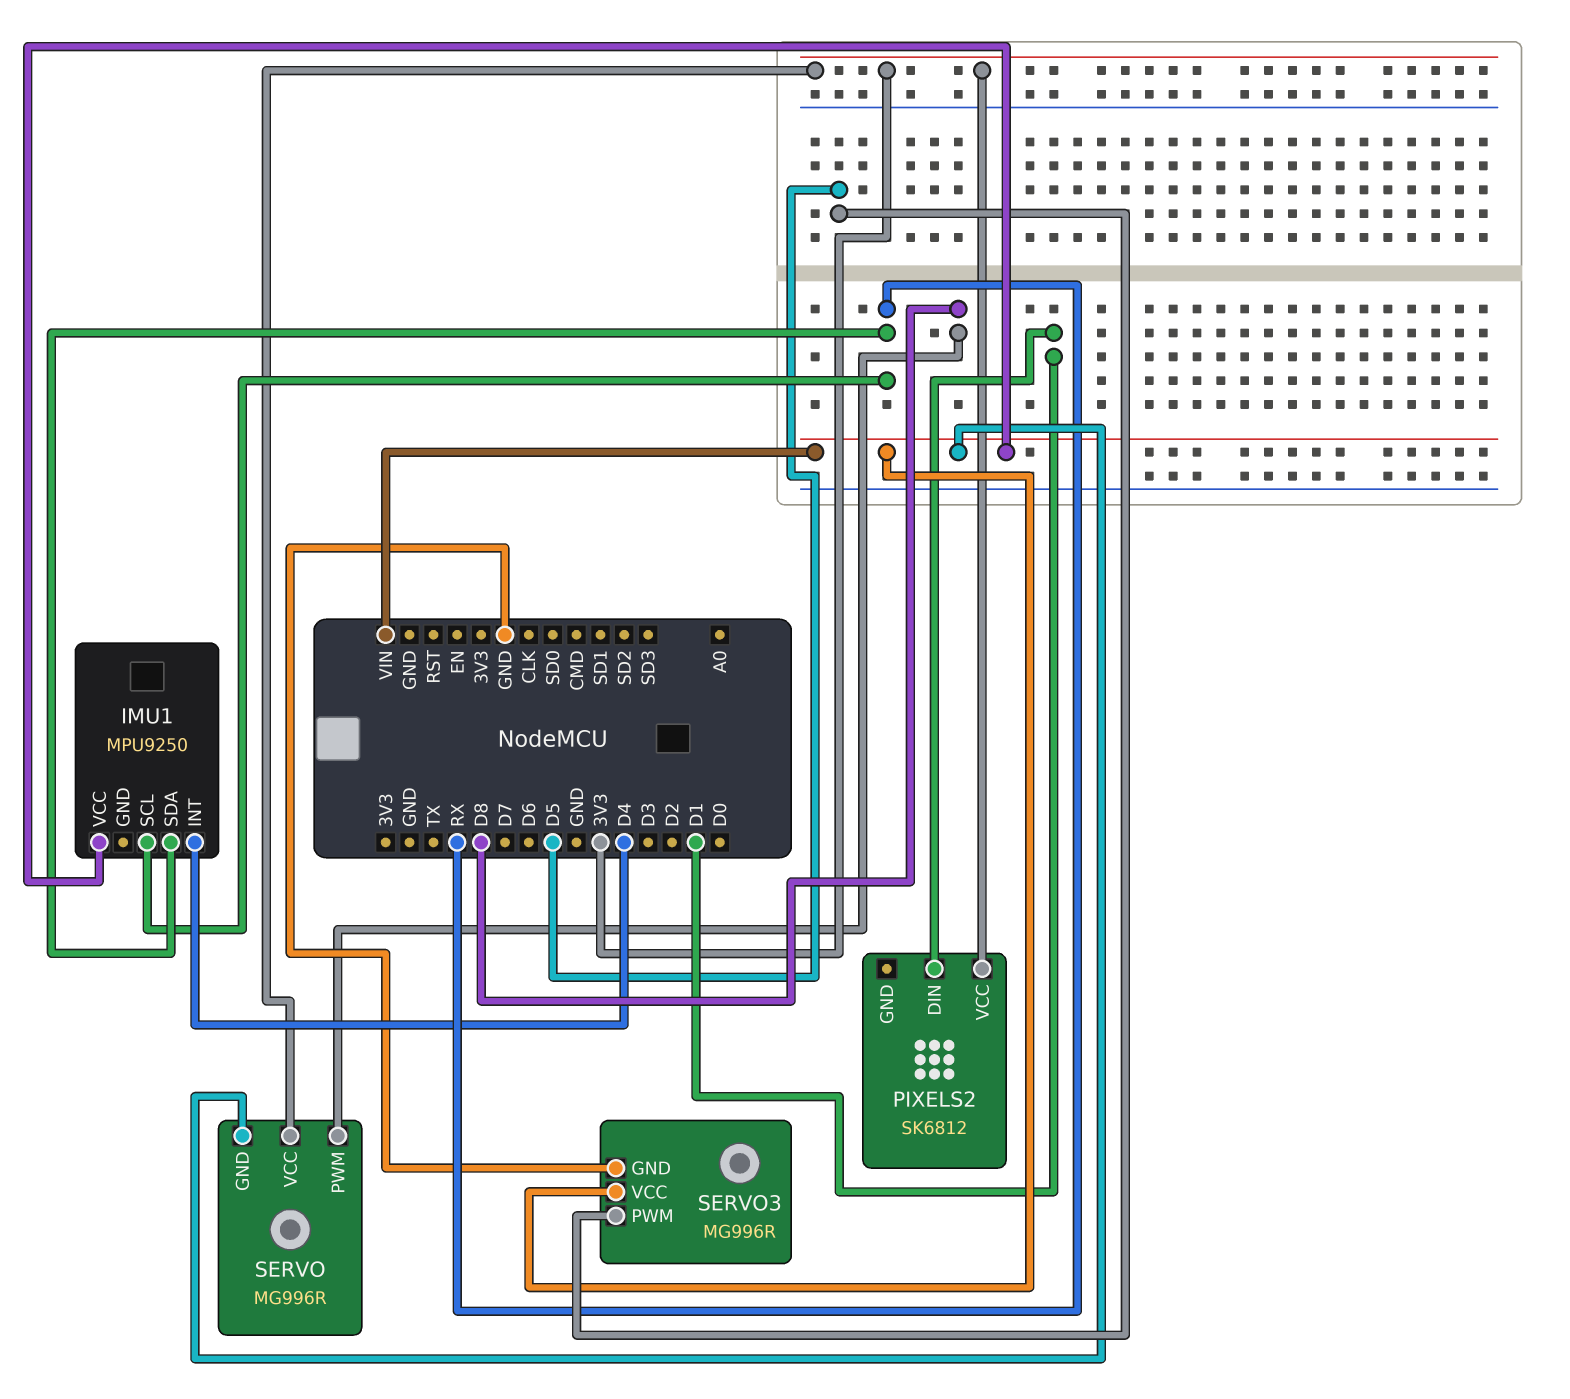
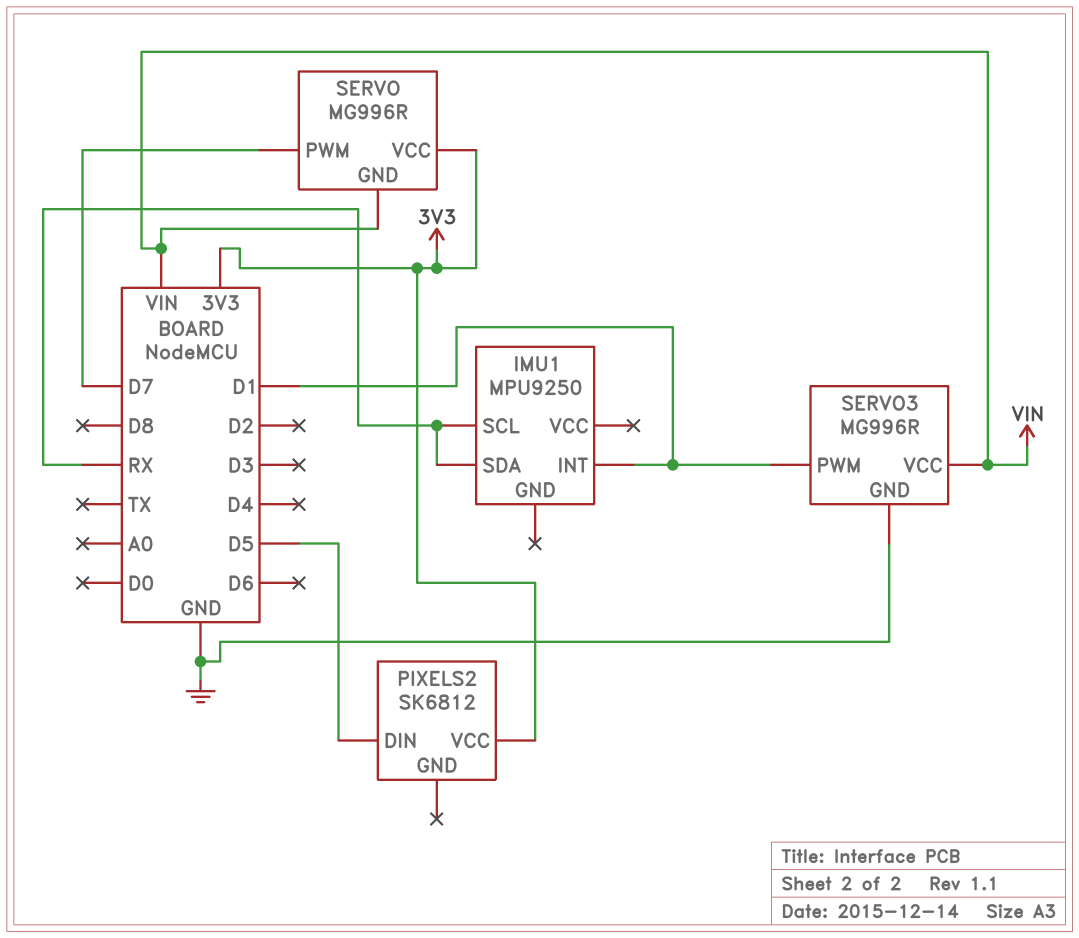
IMU1 pin INT: D4 -> D1
IMU1 pin VCC: VIN -> none
PIXELS2 pin DIN: D1 -> D5
SERVO pin PWM: D8 -> D7
SERVO3 pin PWM: D5 -> D1

